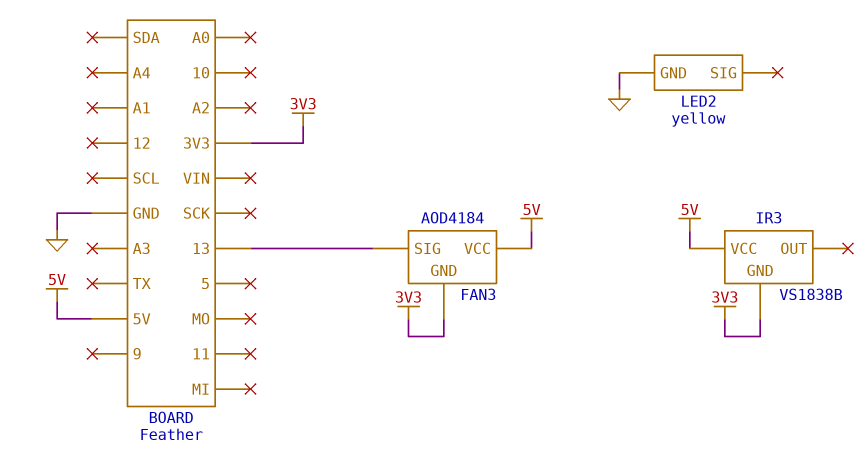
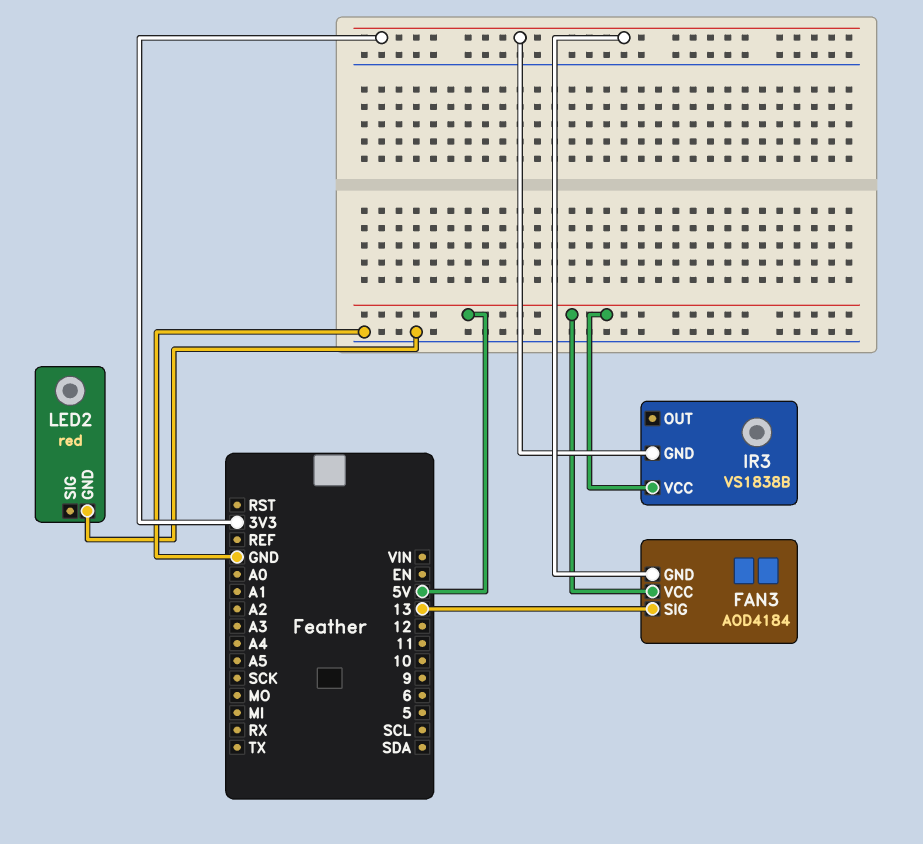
LED2: yellow -> red

